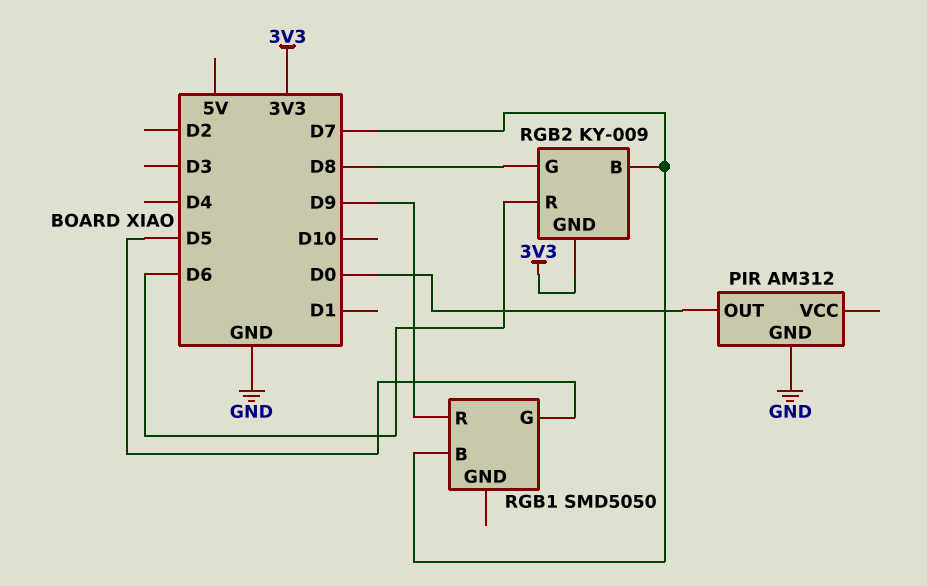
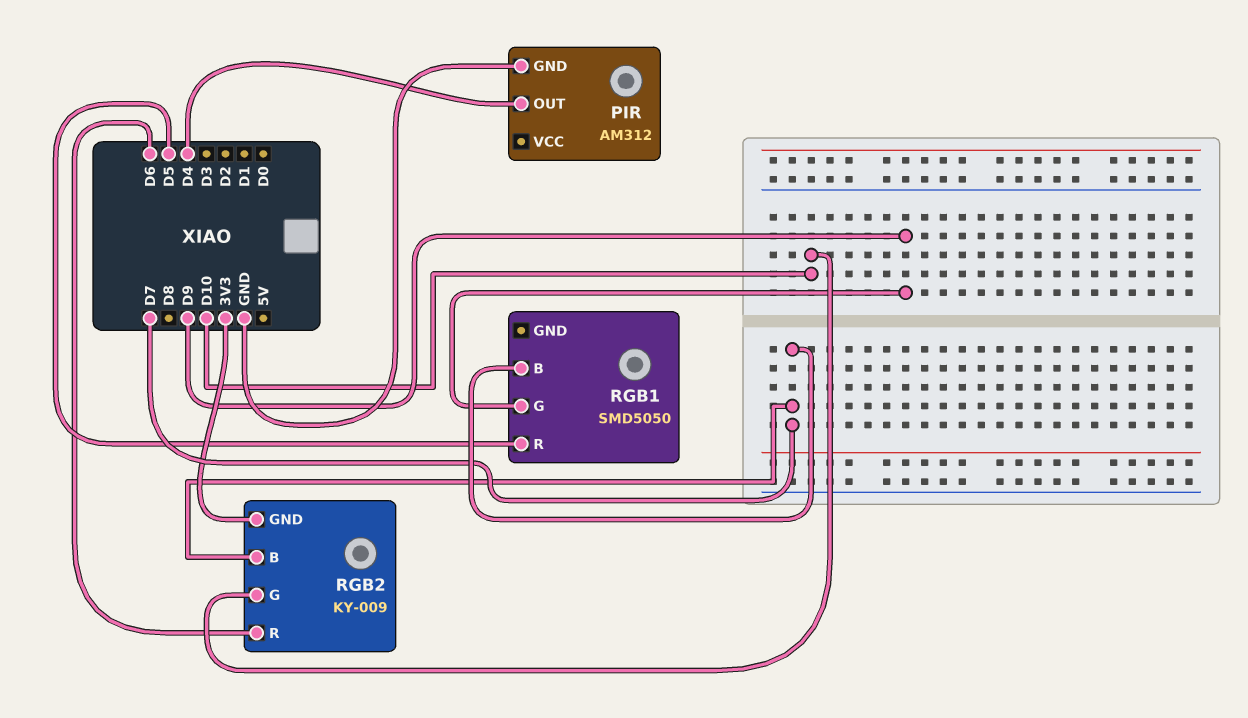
PIR pin OUT: D0 -> D4
RGB1 pin G: D5 -> D9
RGB1 pin R: D9 -> D5
RGB2 pin G: D8 -> D10

